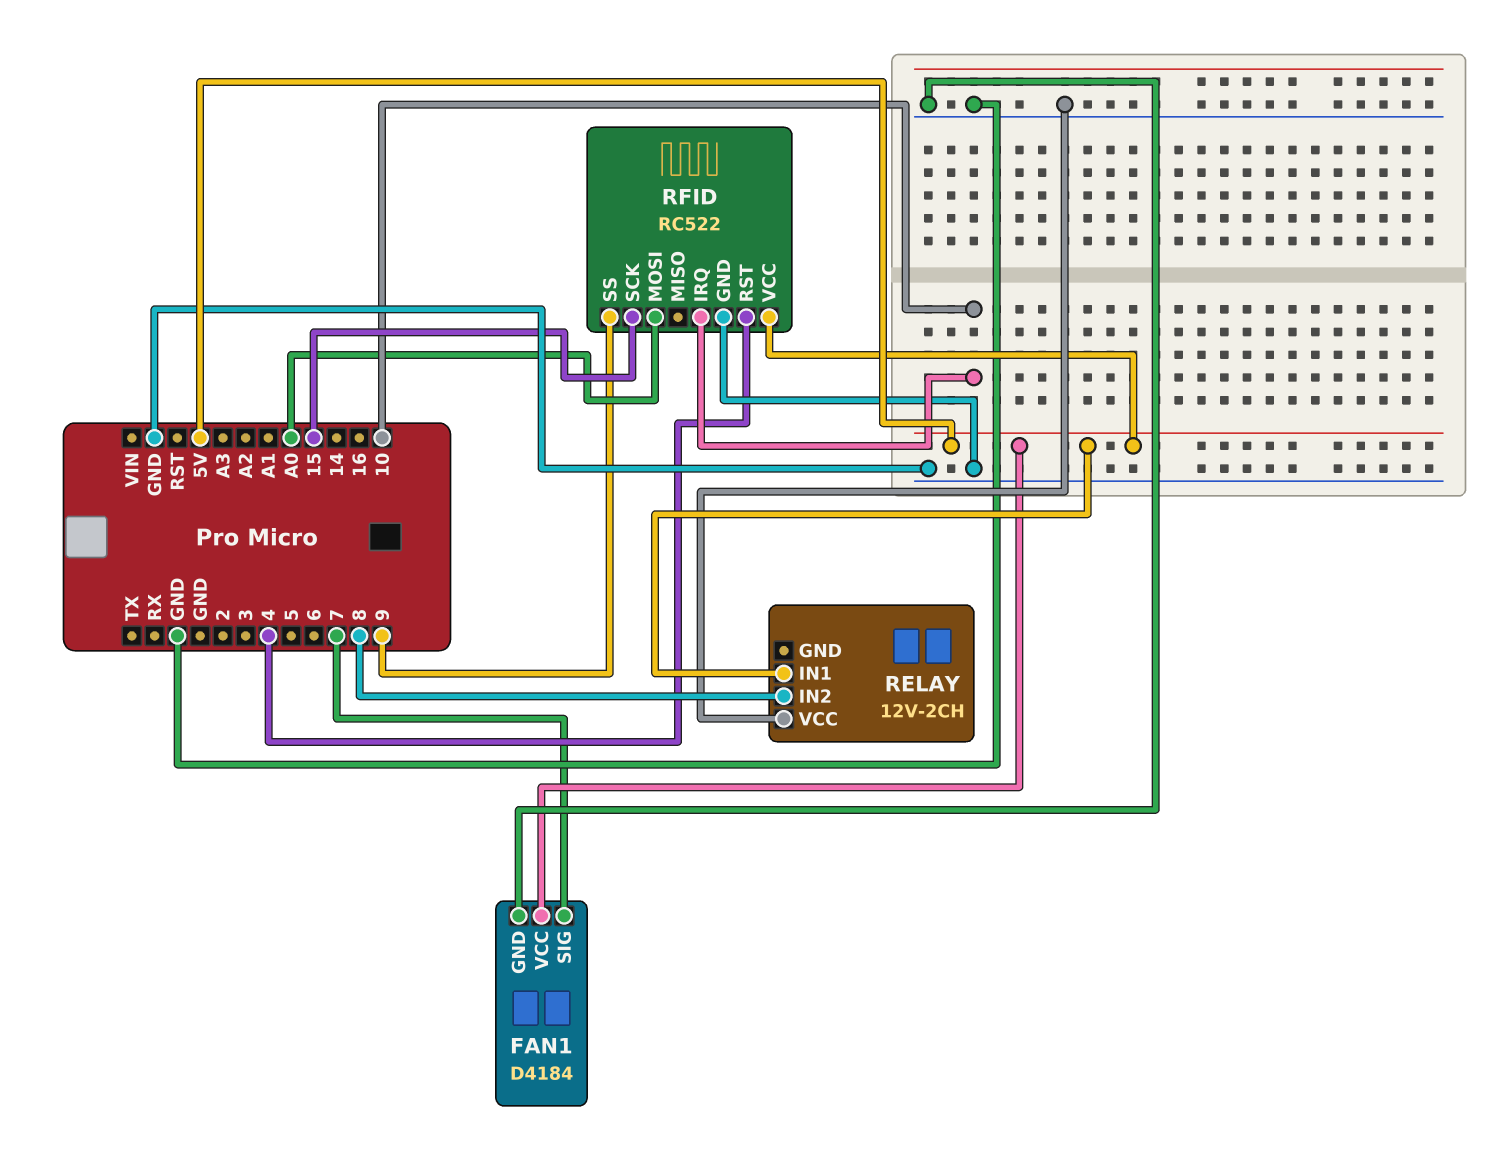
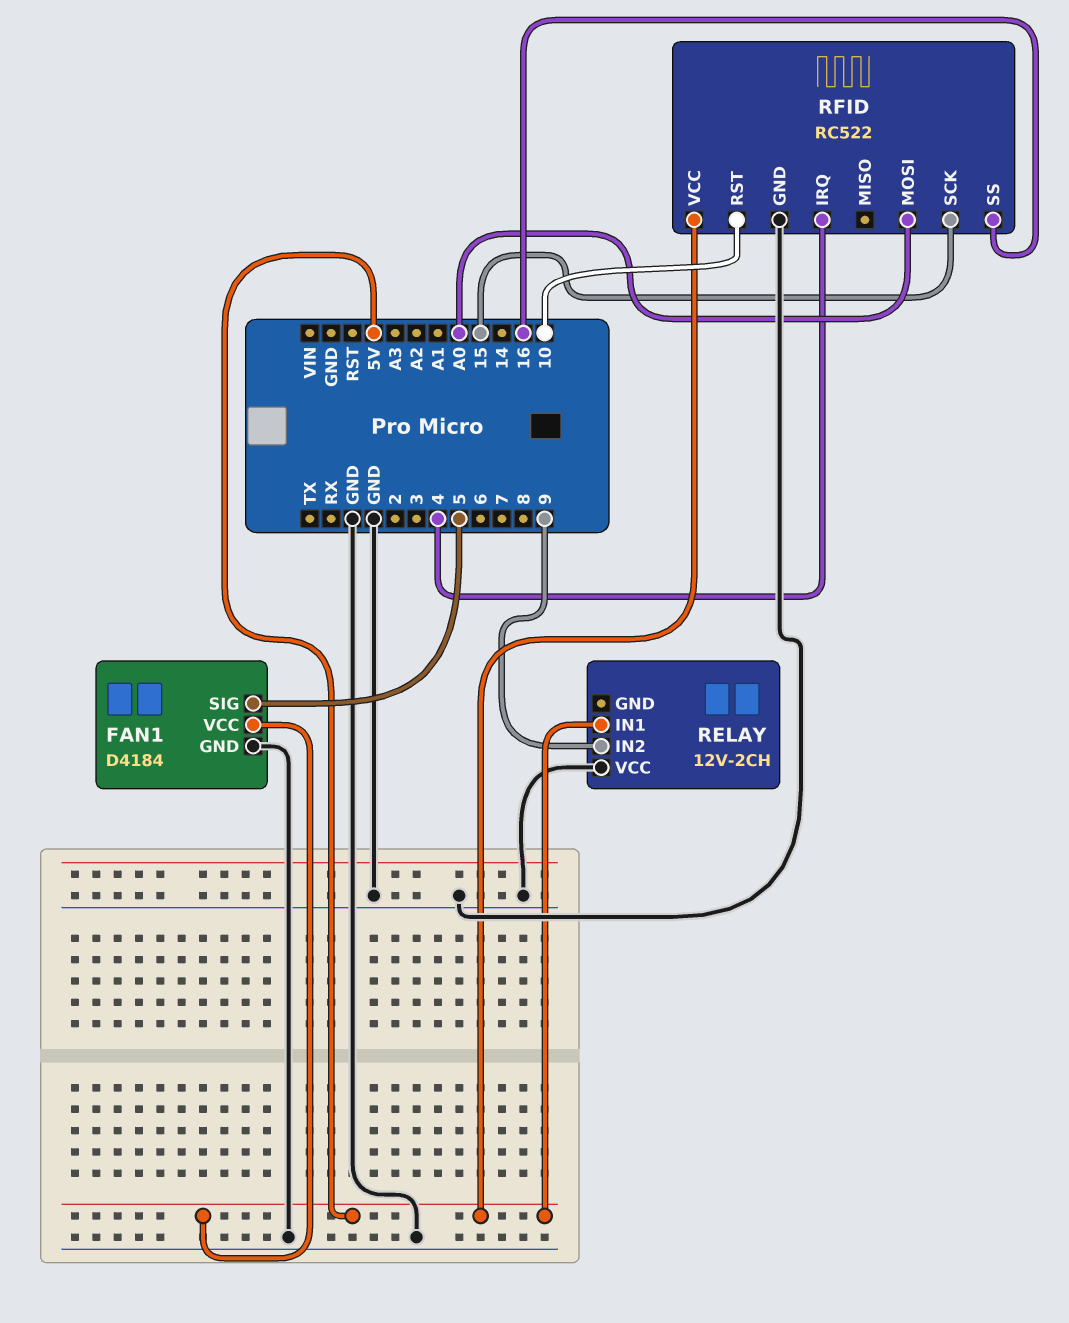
FAN1 pin SIG: 7 -> 5
RELAY pin IN2: 8 -> 9
RFID pin IRQ: 10 -> 4
RFID pin RST: 4 -> 10
RFID pin SS: 9 -> 16

